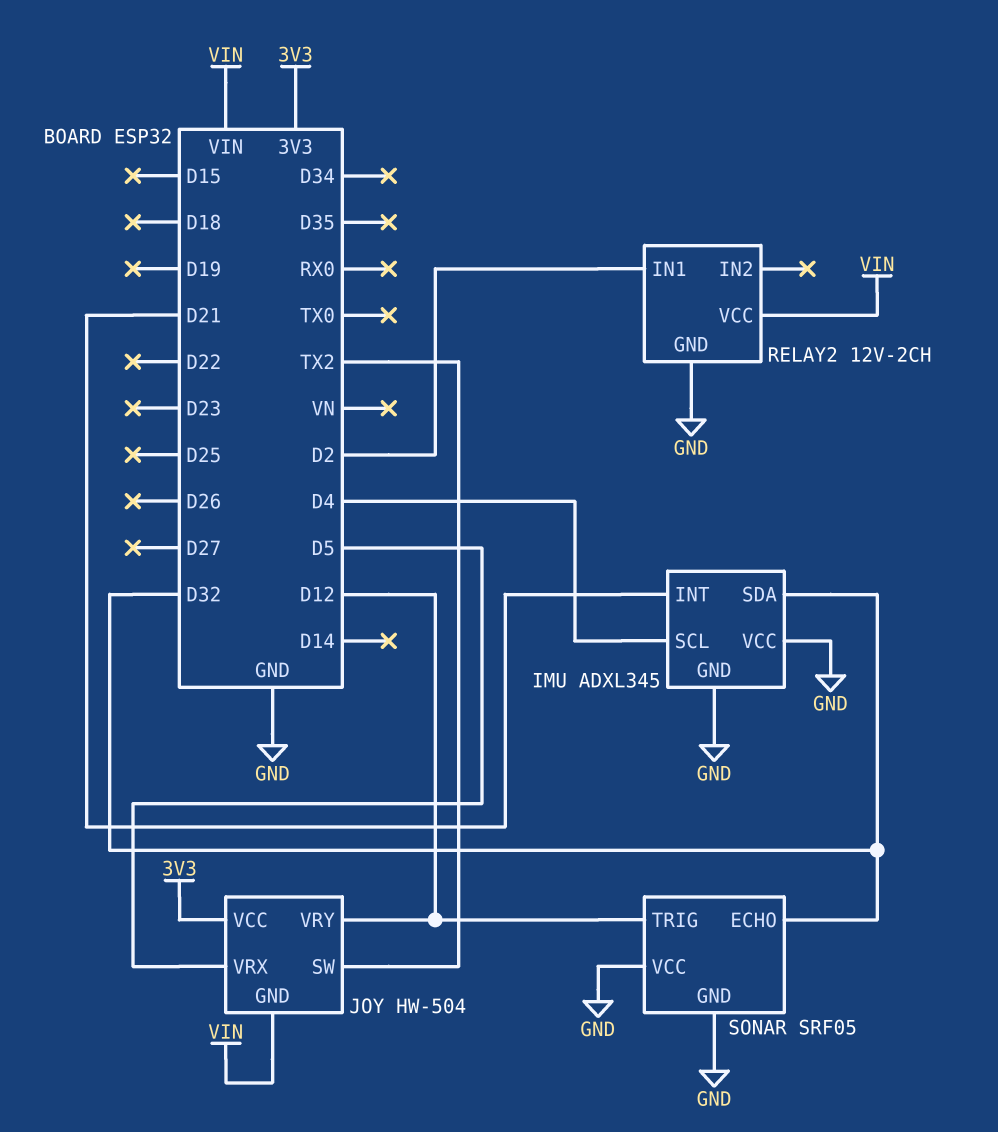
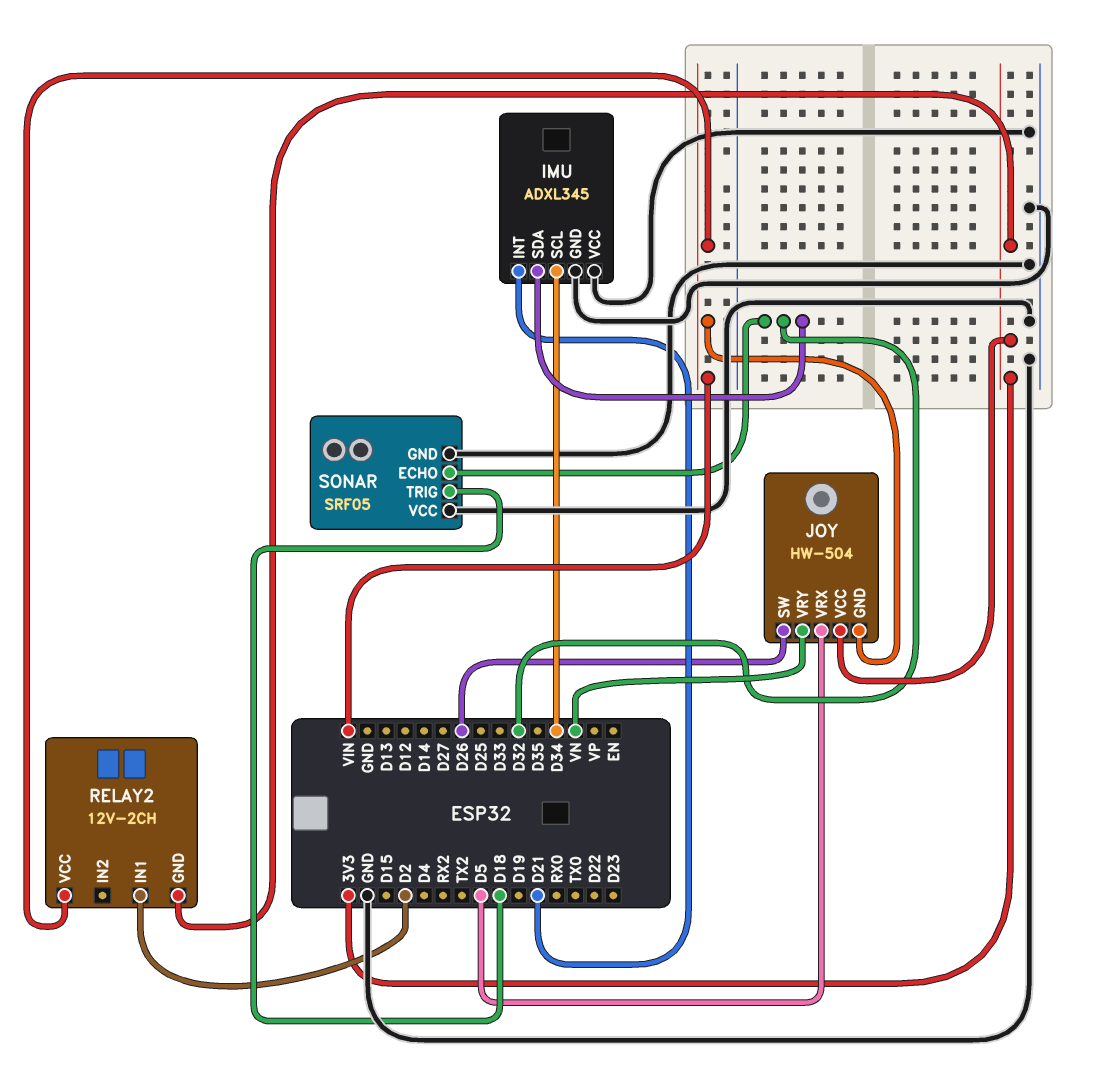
IMU pin SCL: D4 -> D34
JOY pin SW: TX2 -> D26
JOY pin VRY: D12 -> VN
RELAY2 pin GND: GND -> 3V3
SONAR pin TRIG: D12 -> D18

